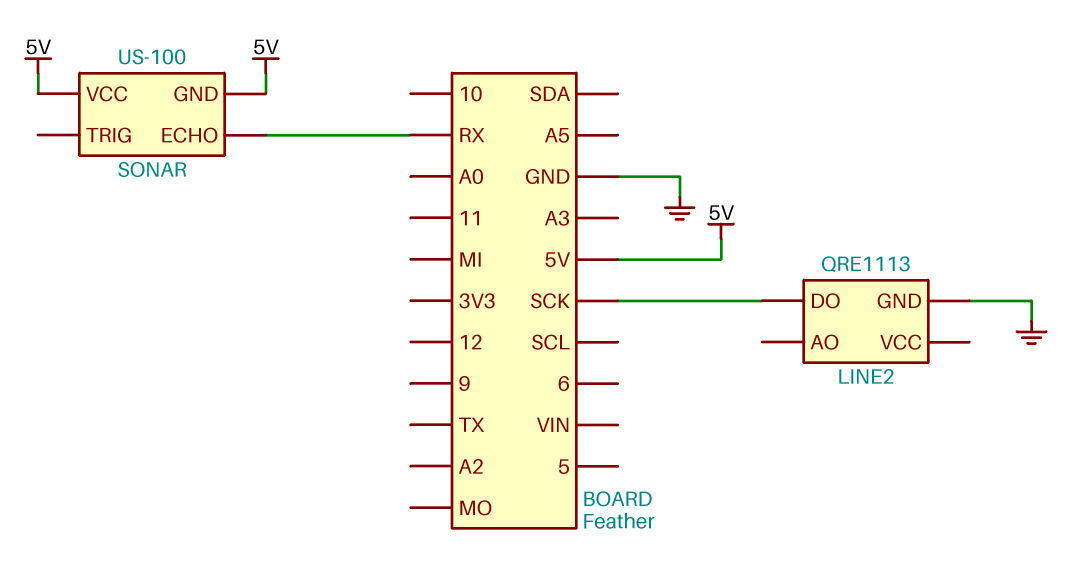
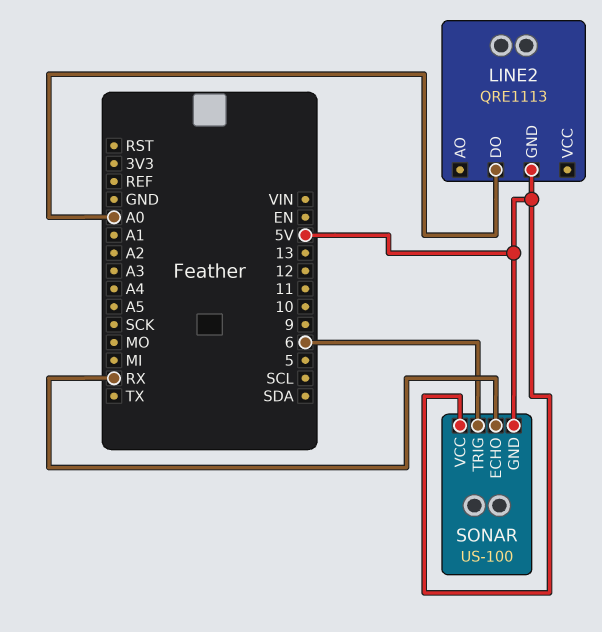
LINE2 pin DO: SCK -> A0
LINE2 pin GND: GND -> 5V
SONAR pin TRIG: none -> 6

